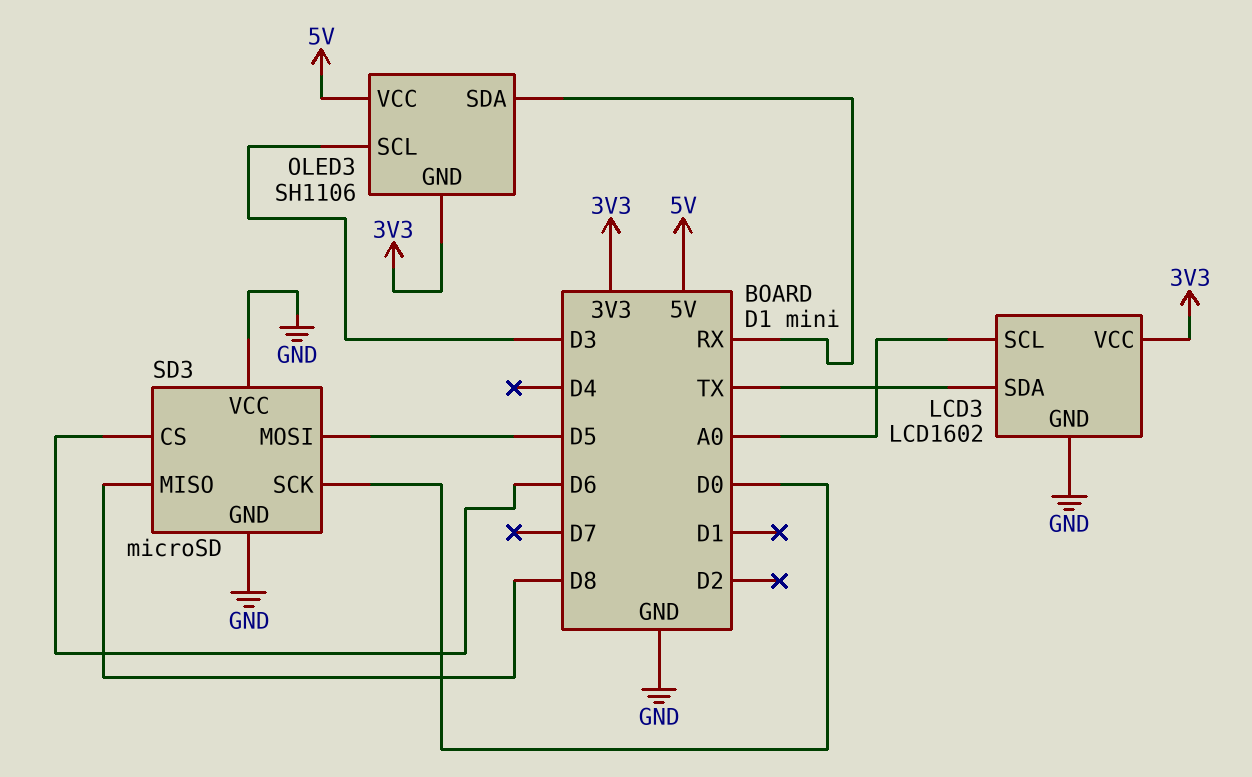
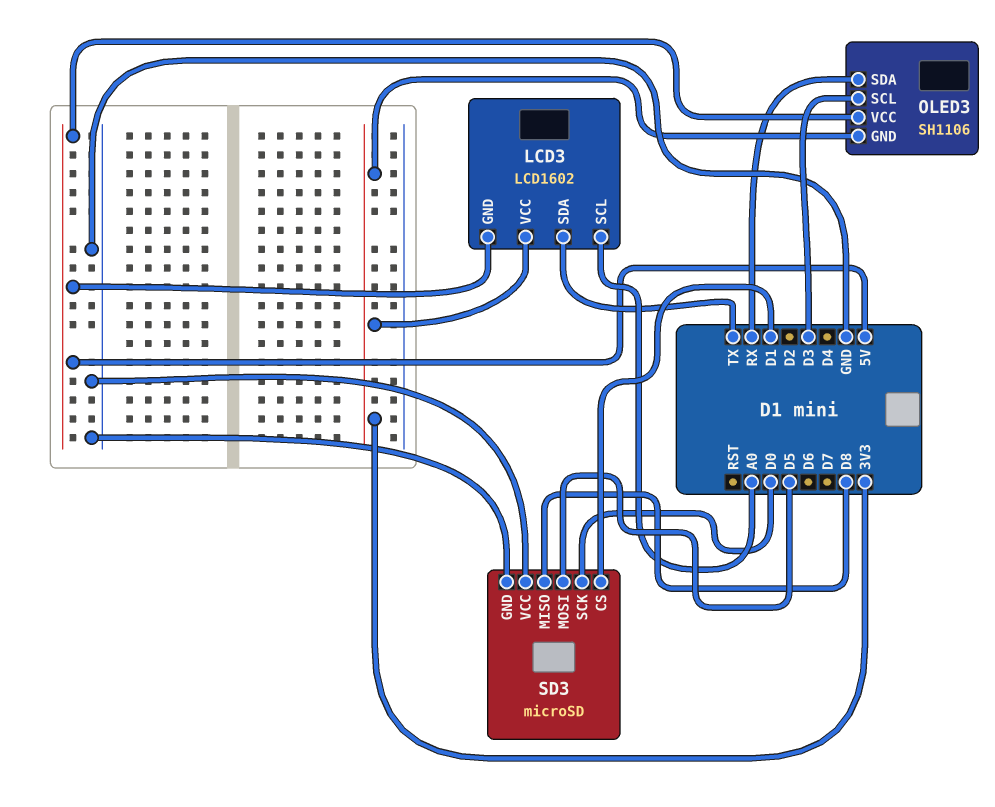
LCD3 pin GND: GND -> 5V
SD3 pin CS: D6 -> D1

